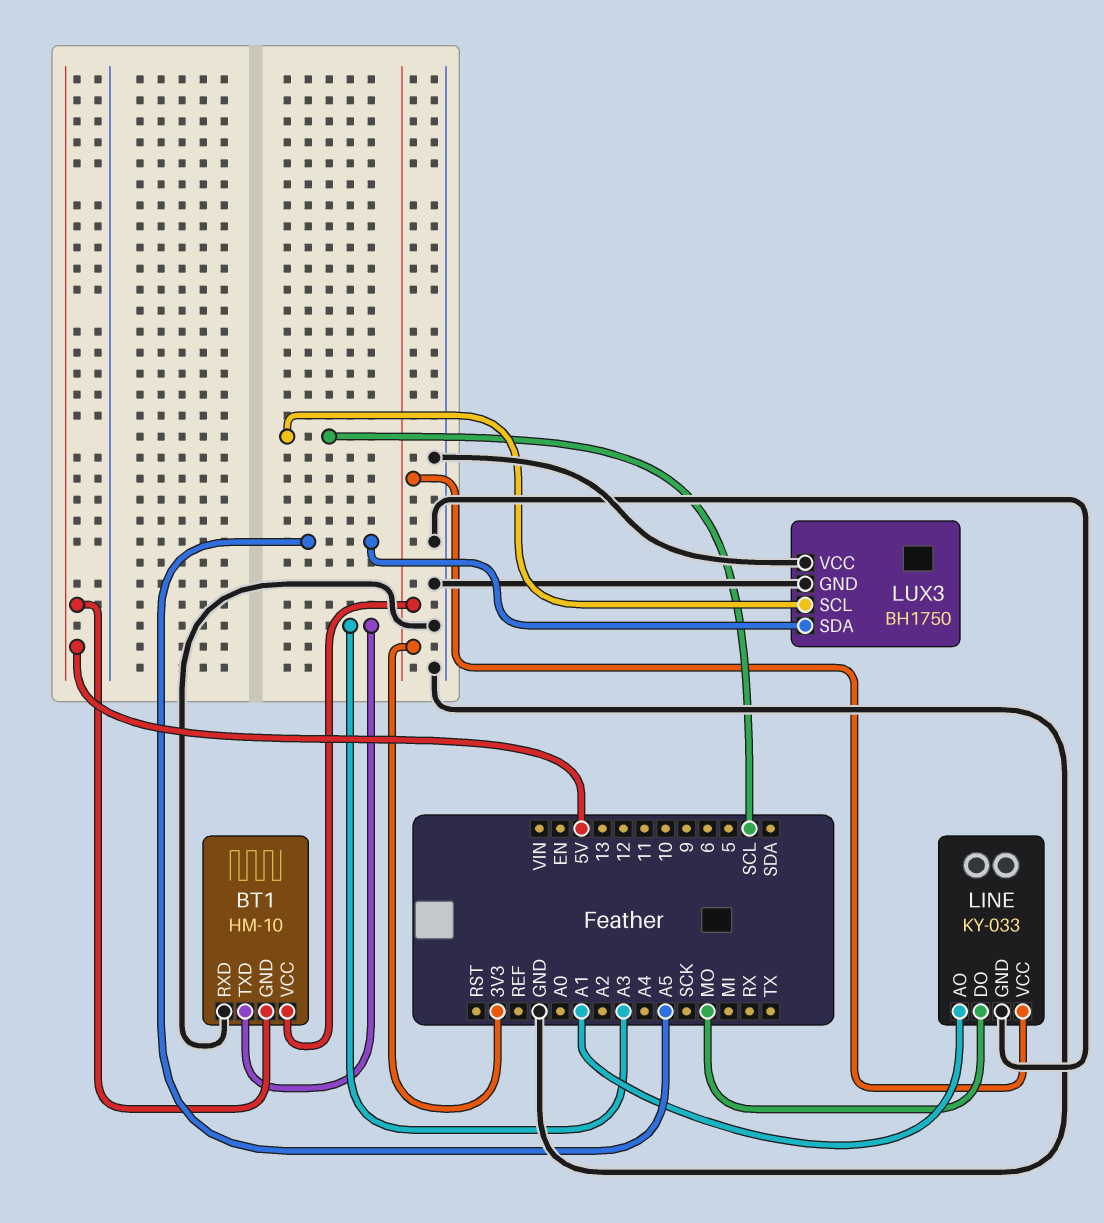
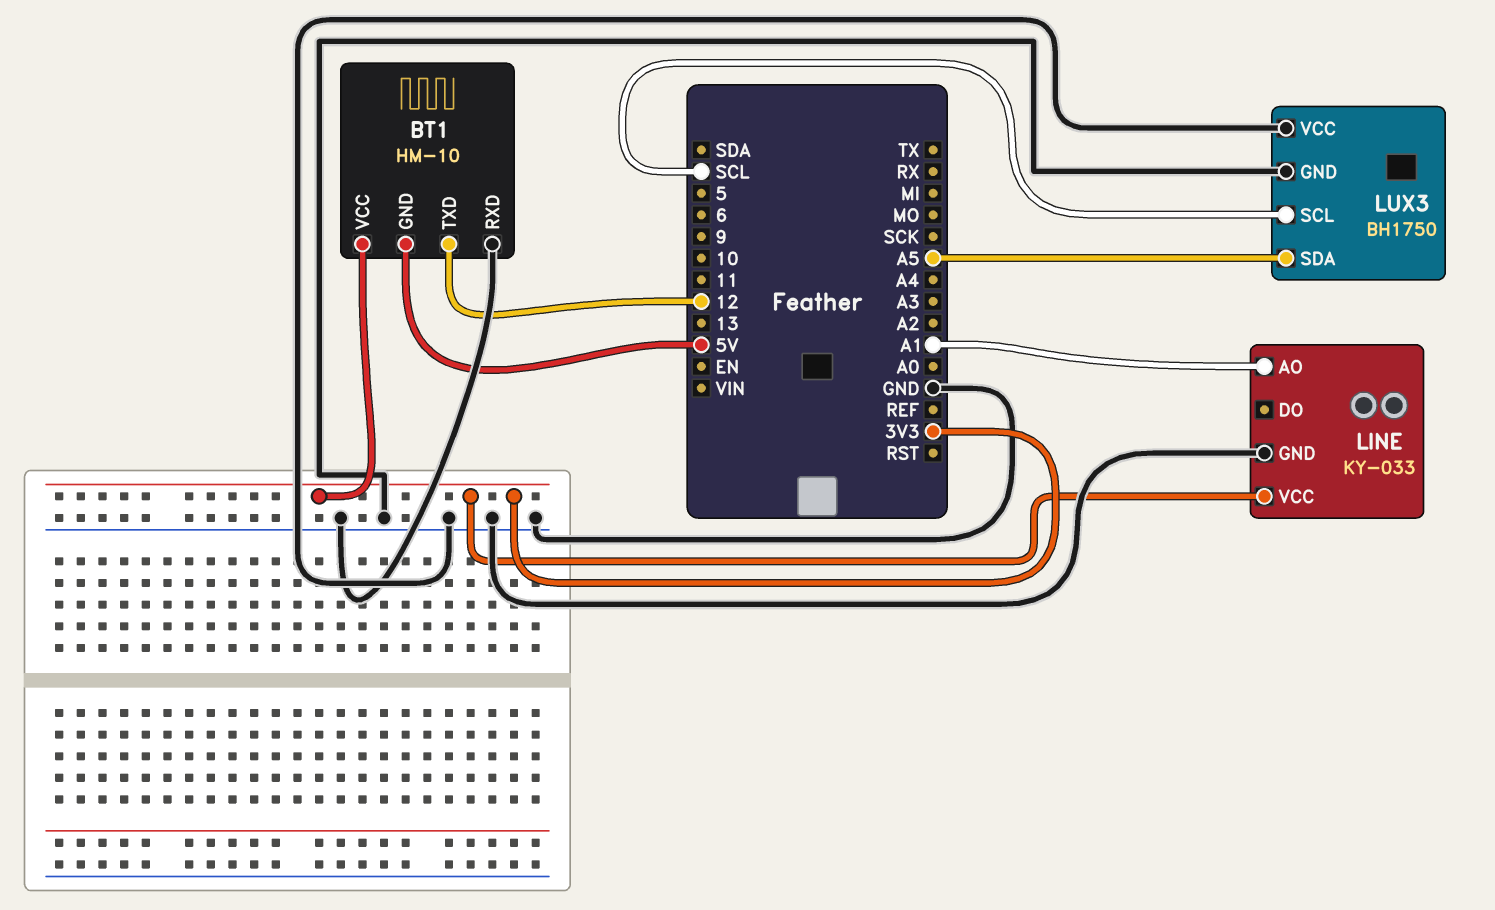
BT1 pin TXD: A3 -> 12
LINE pin DO: MO -> none

